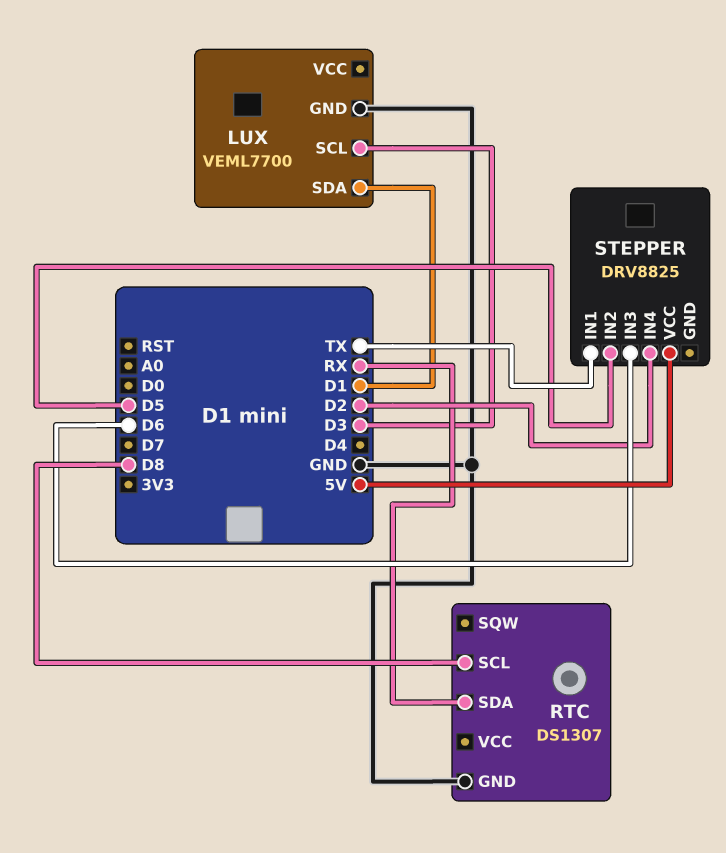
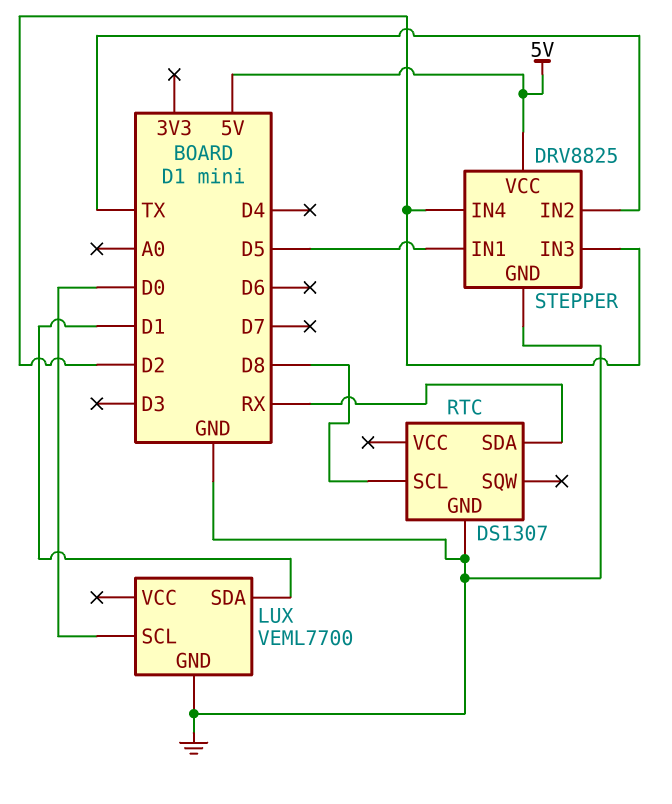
LUX pin SCL: D3 -> D0
STEPPER pin GND: none -> GND
STEPPER pin IN1: TX -> D5
STEPPER pin IN2: D5 -> TX
STEPPER pin IN3: D6 -> D2

